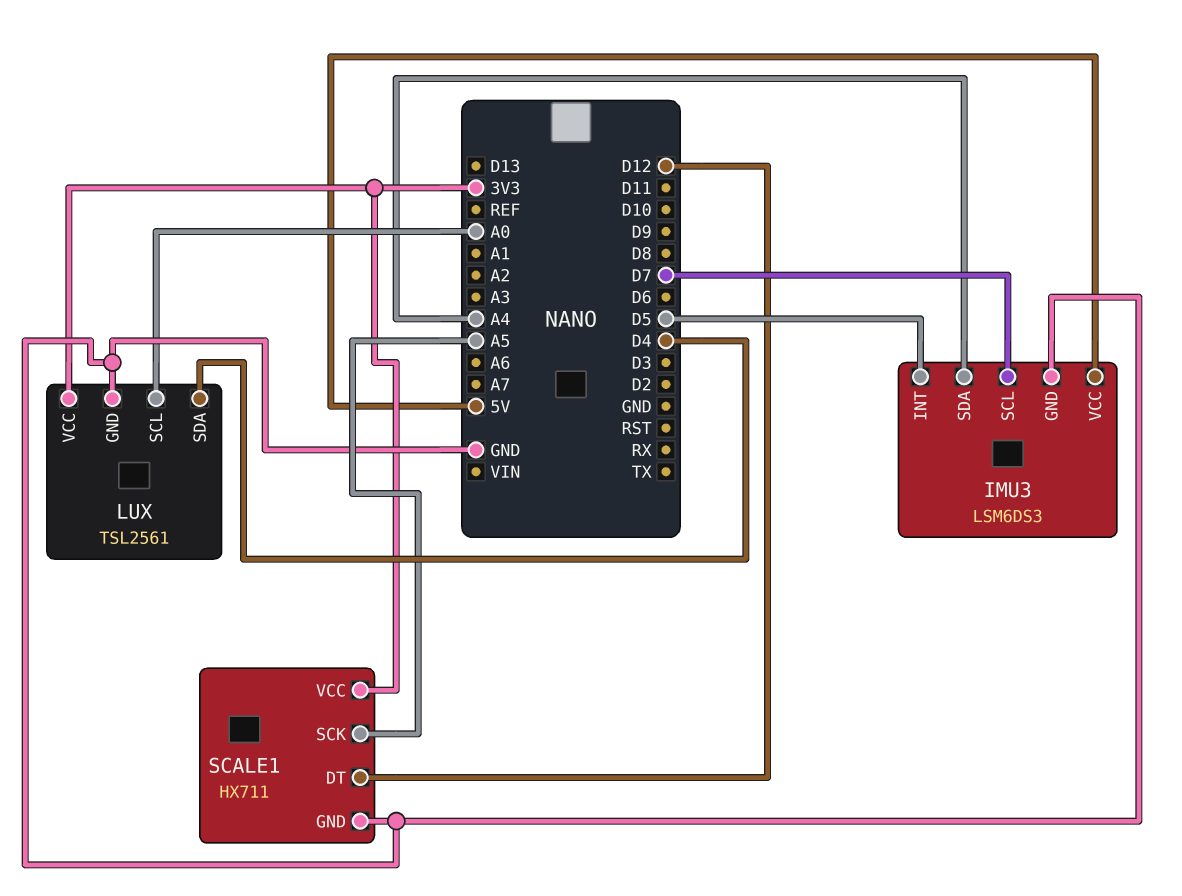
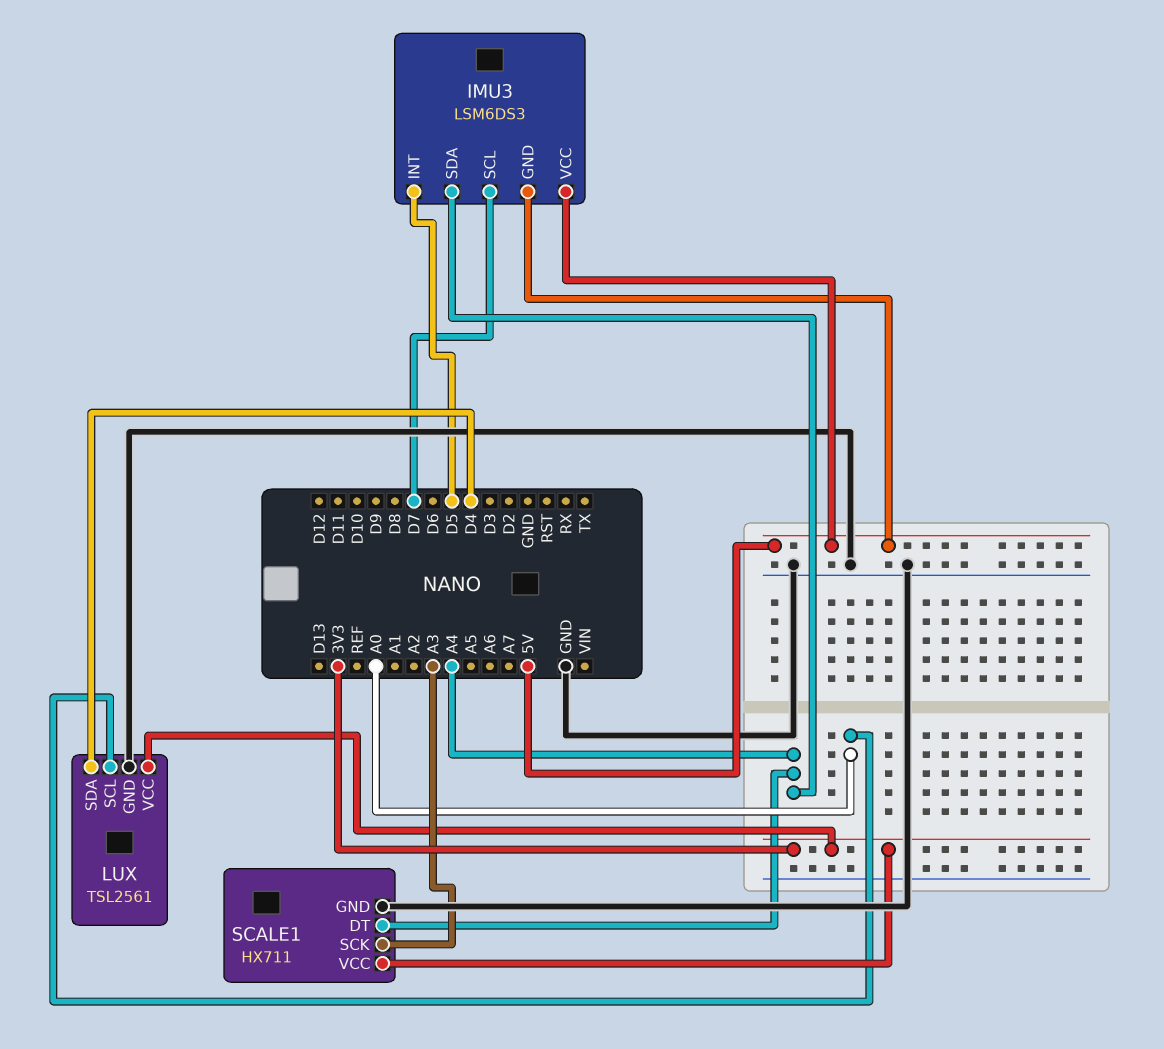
IMU3 pin GND: GND -> 5V
SCALE1 pin DT: D12 -> A4
SCALE1 pin SCK: A5 -> A3

